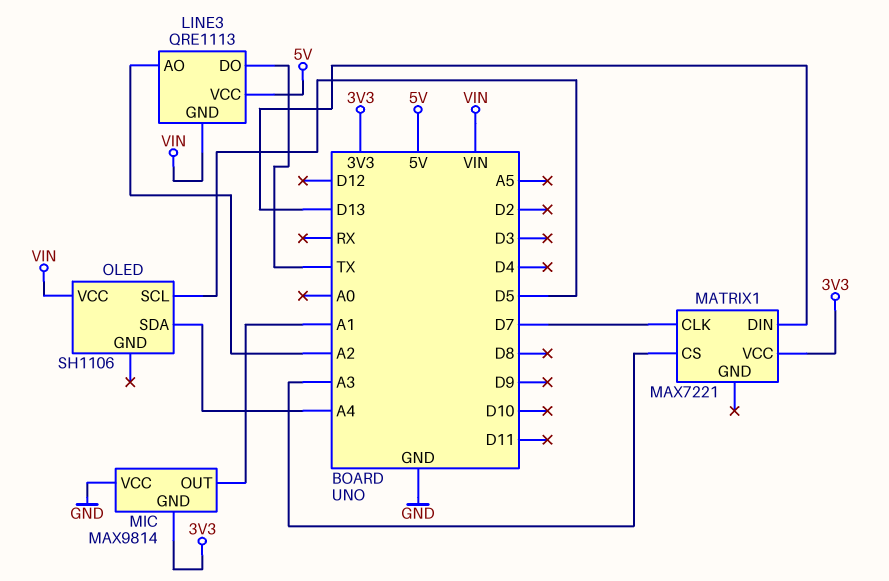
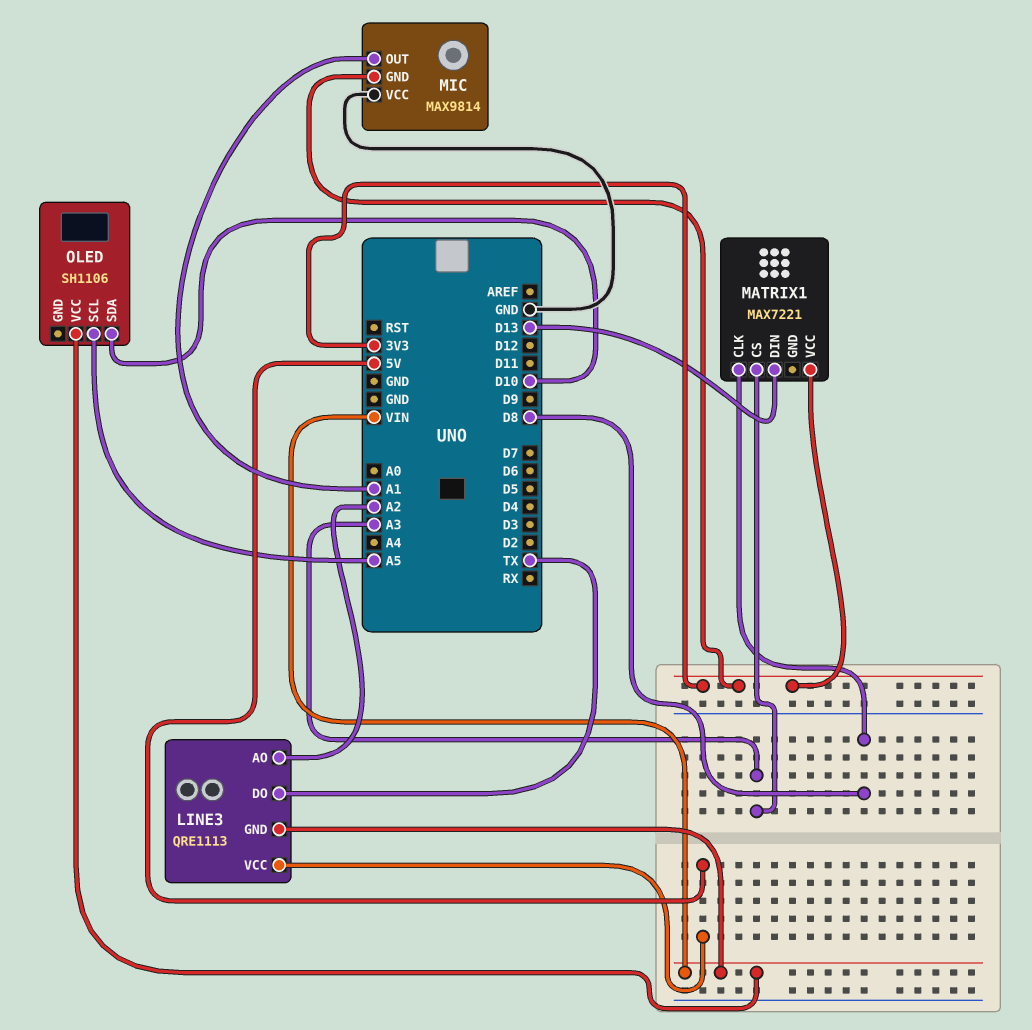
MATRIX1 pin CLK: D7 -> D8
OLED pin SCL: D5 -> A5
OLED pin SDA: A4 -> D10

